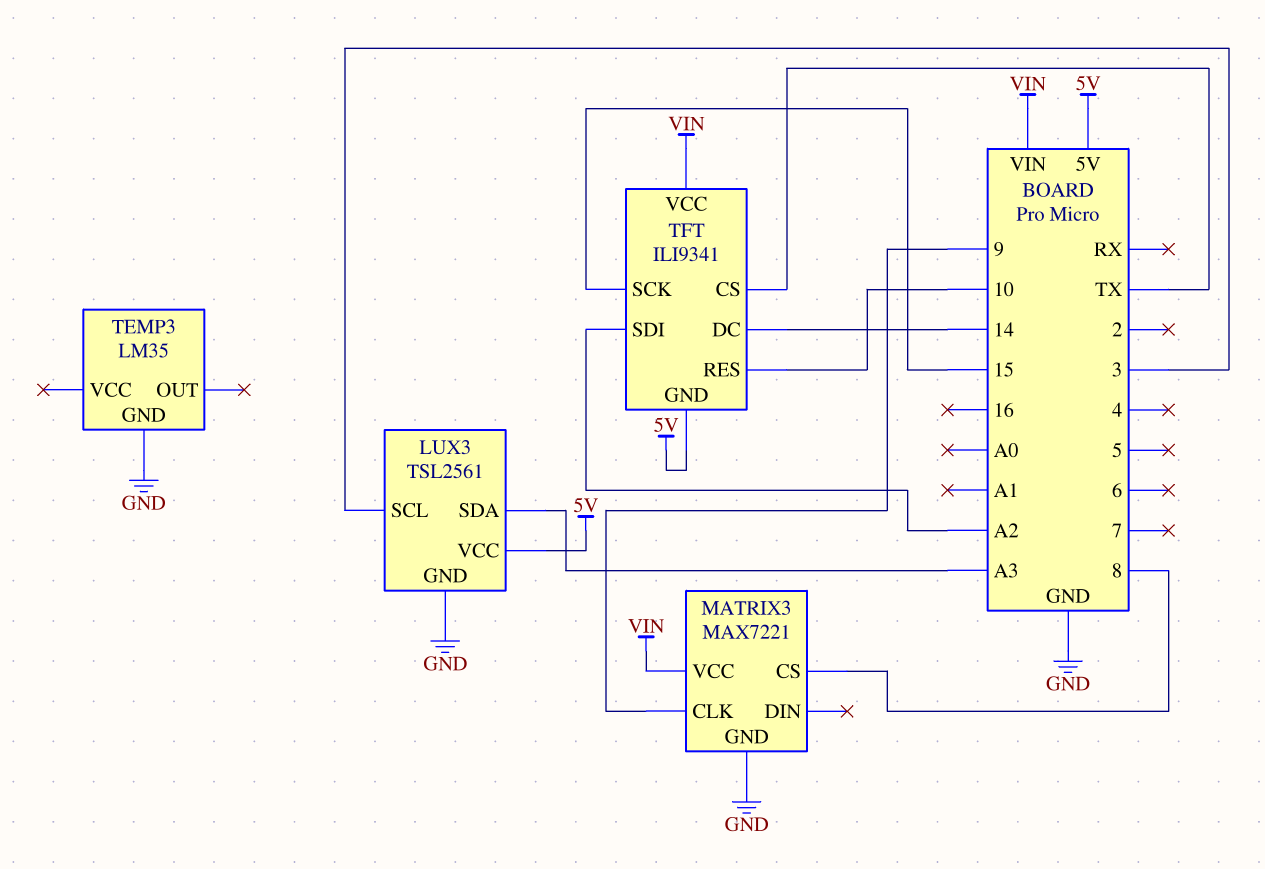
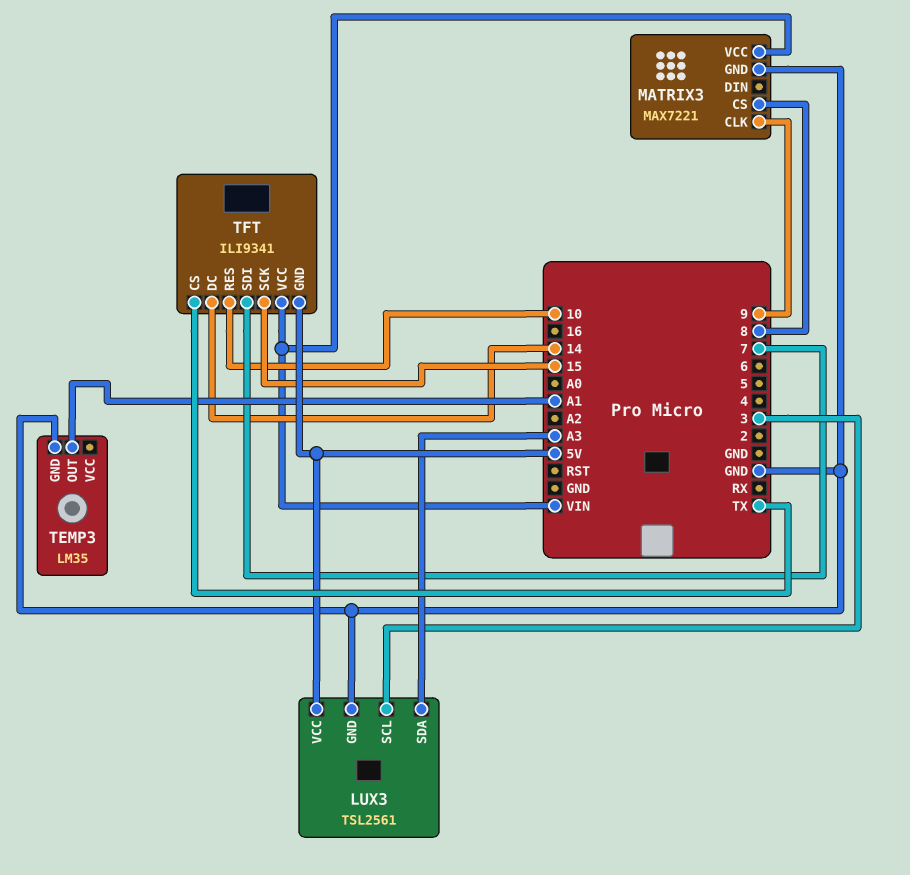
TEMP3 pin OUT: none -> A1
TFT pin SDI: A2 -> 7

